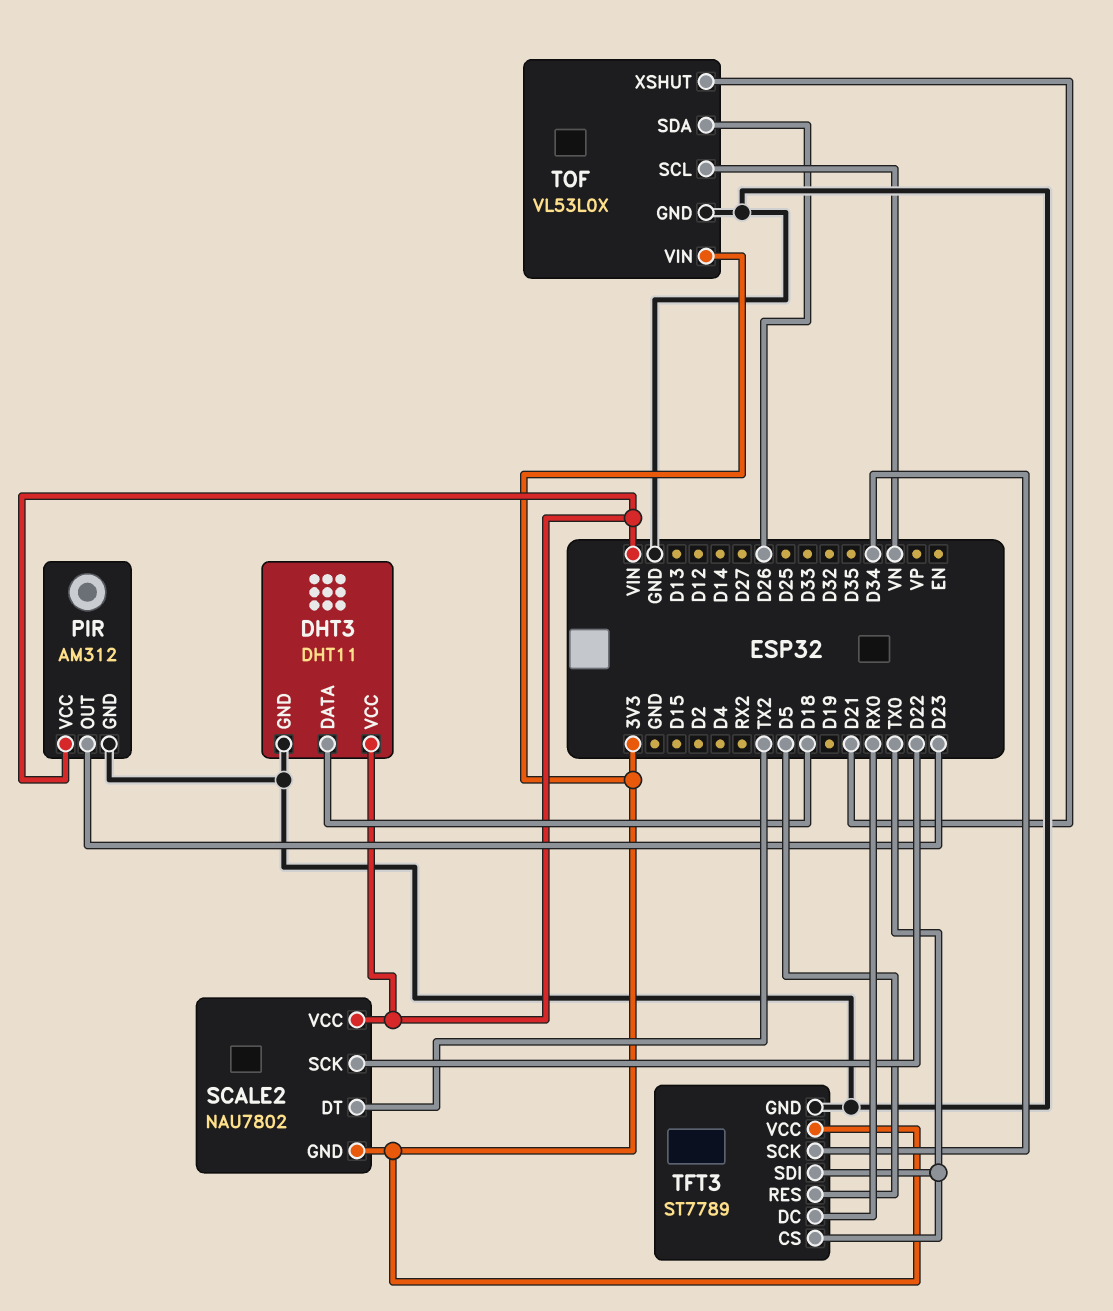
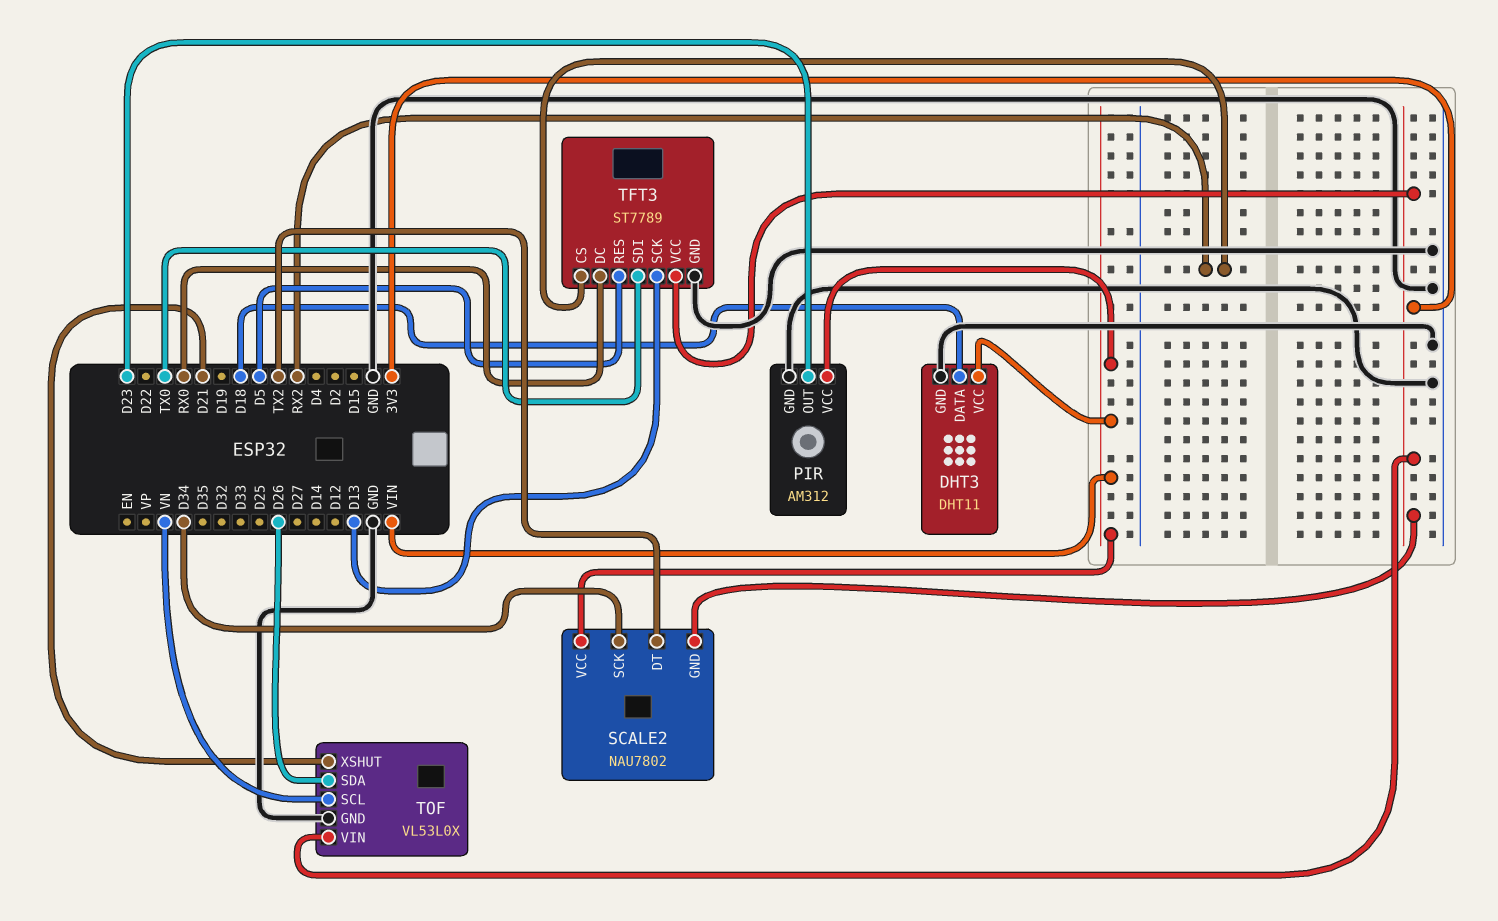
SCALE2 pin SCK: D22 -> D34
TFT3 pin CS: TX0 -> RX2
TFT3 pin SCK: D34 -> D13

